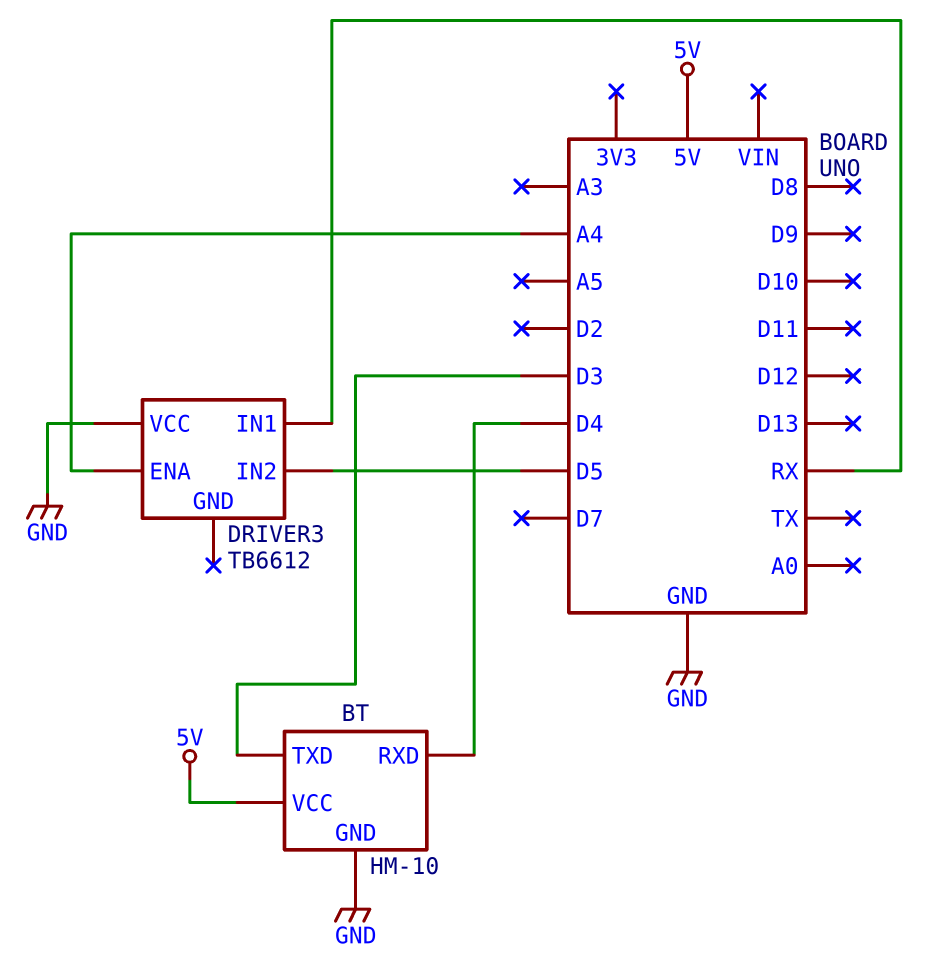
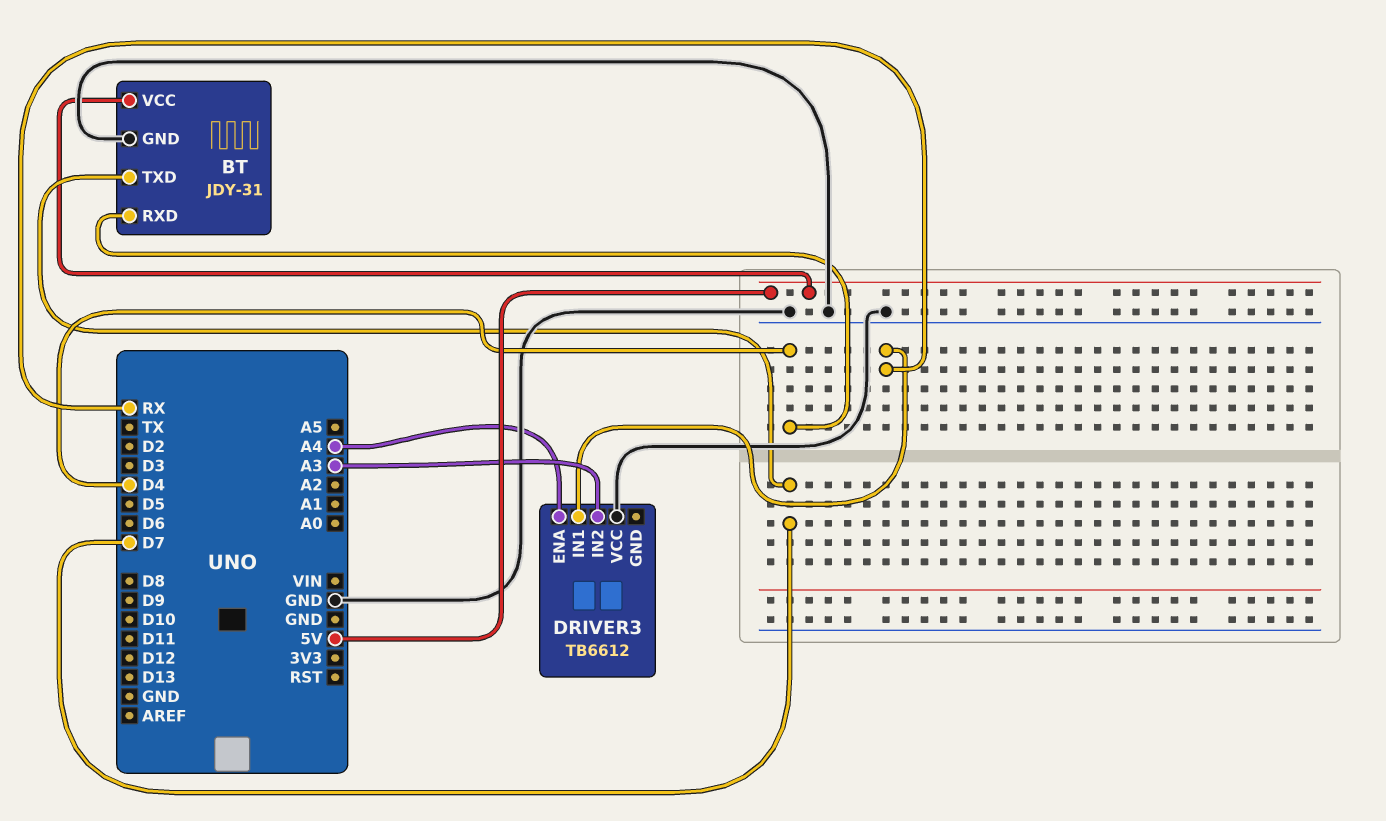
BT: HM-10 -> JDY-31
BT pin TXD: D3 -> D7
DRIVER3 pin IN2: D5 -> A3

